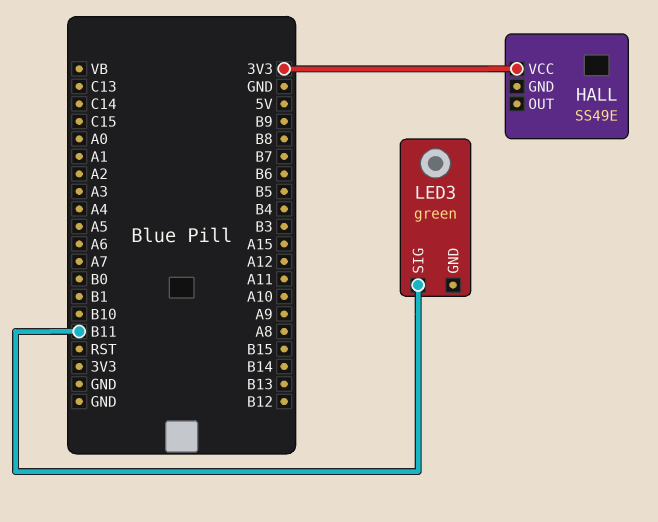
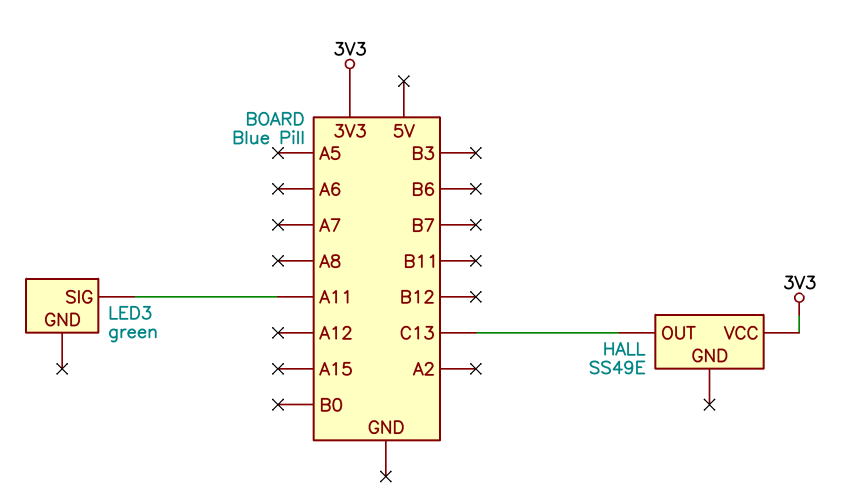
HALL pin OUT: none -> C13
LED3 pin SIG: B11 -> A11

